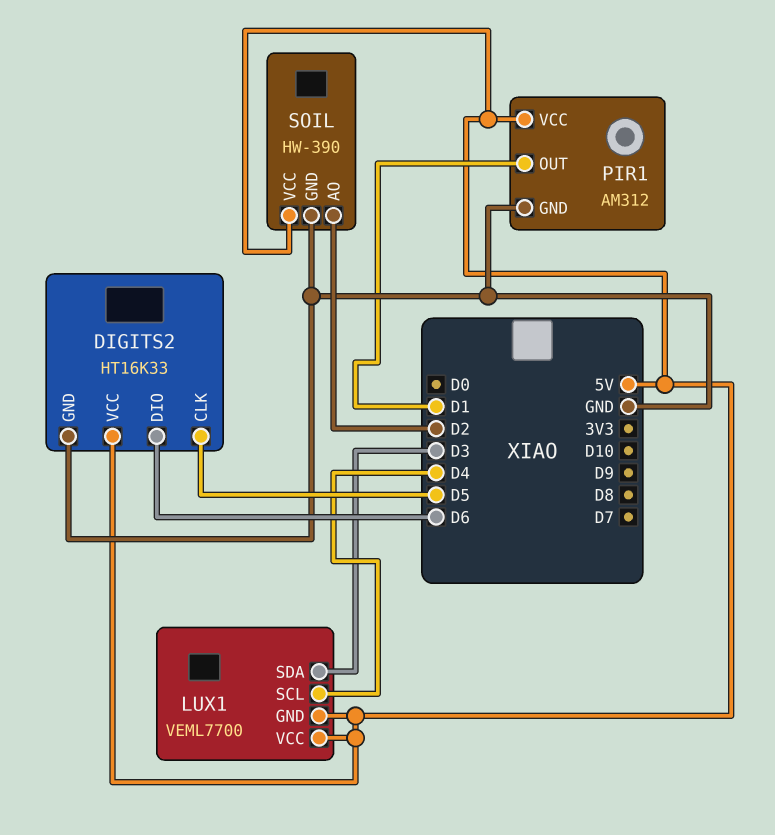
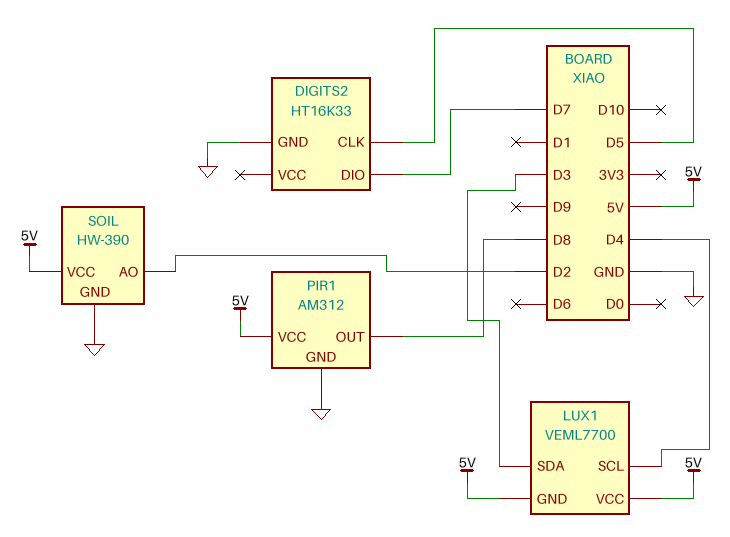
DIGITS2 pin DIO: D6 -> D7
DIGITS2 pin VCC: 5V -> none
PIR1 pin OUT: D1 -> D8

